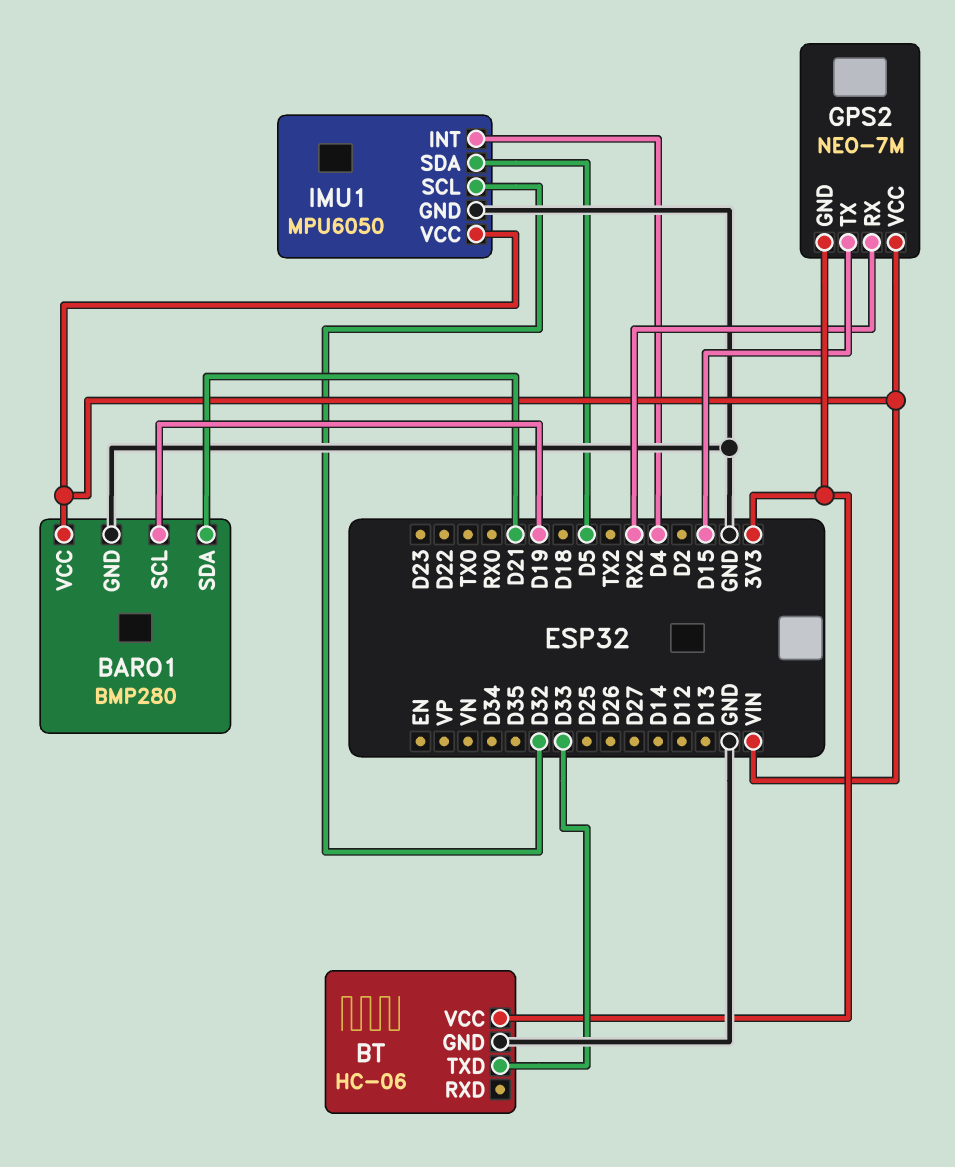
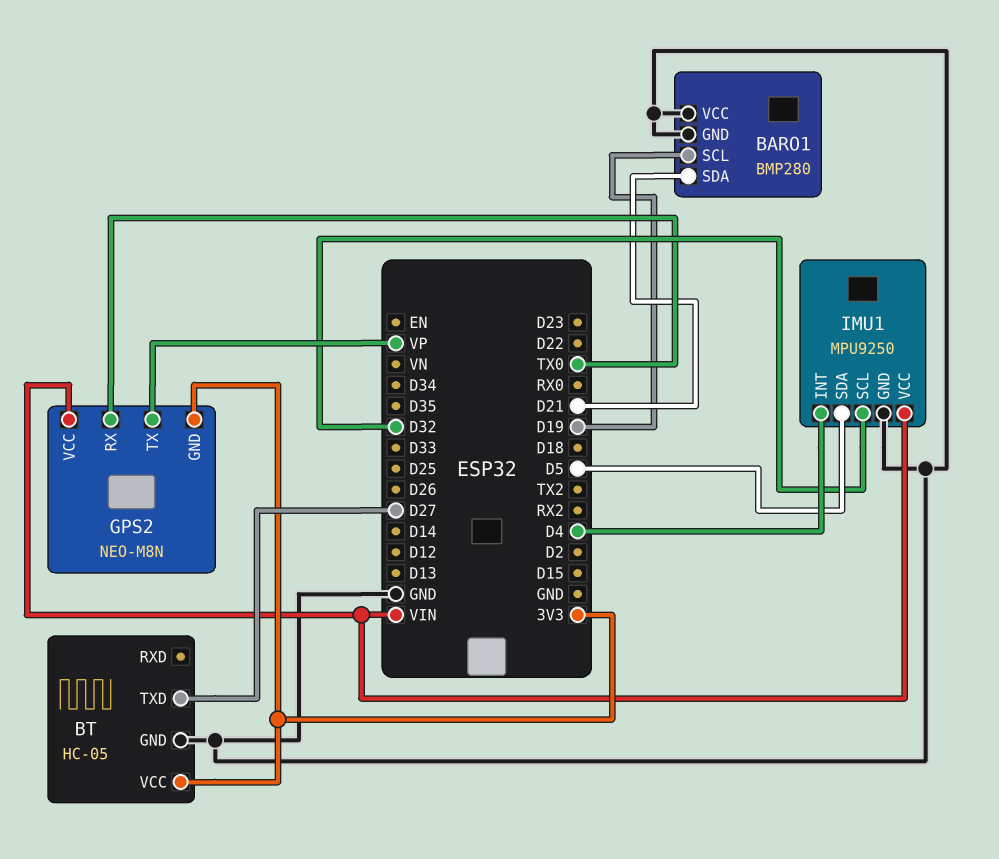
BARO1 pin VCC: VIN -> GND
BT: HC-06 -> HC-05
BT pin TXD: D33 -> D27
GPS2: NEO-7M -> NEO-M8N
GPS2 pin RX: RX2 -> TX0
GPS2 pin TX: D15 -> VP
IMU1: MPU6050 -> MPU9250

